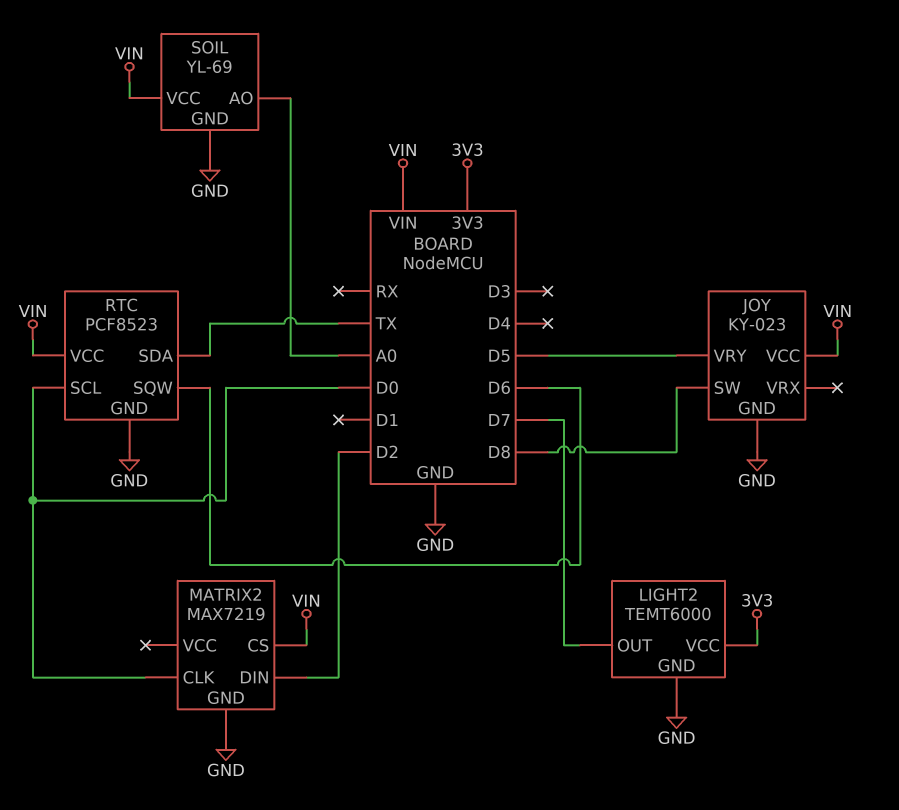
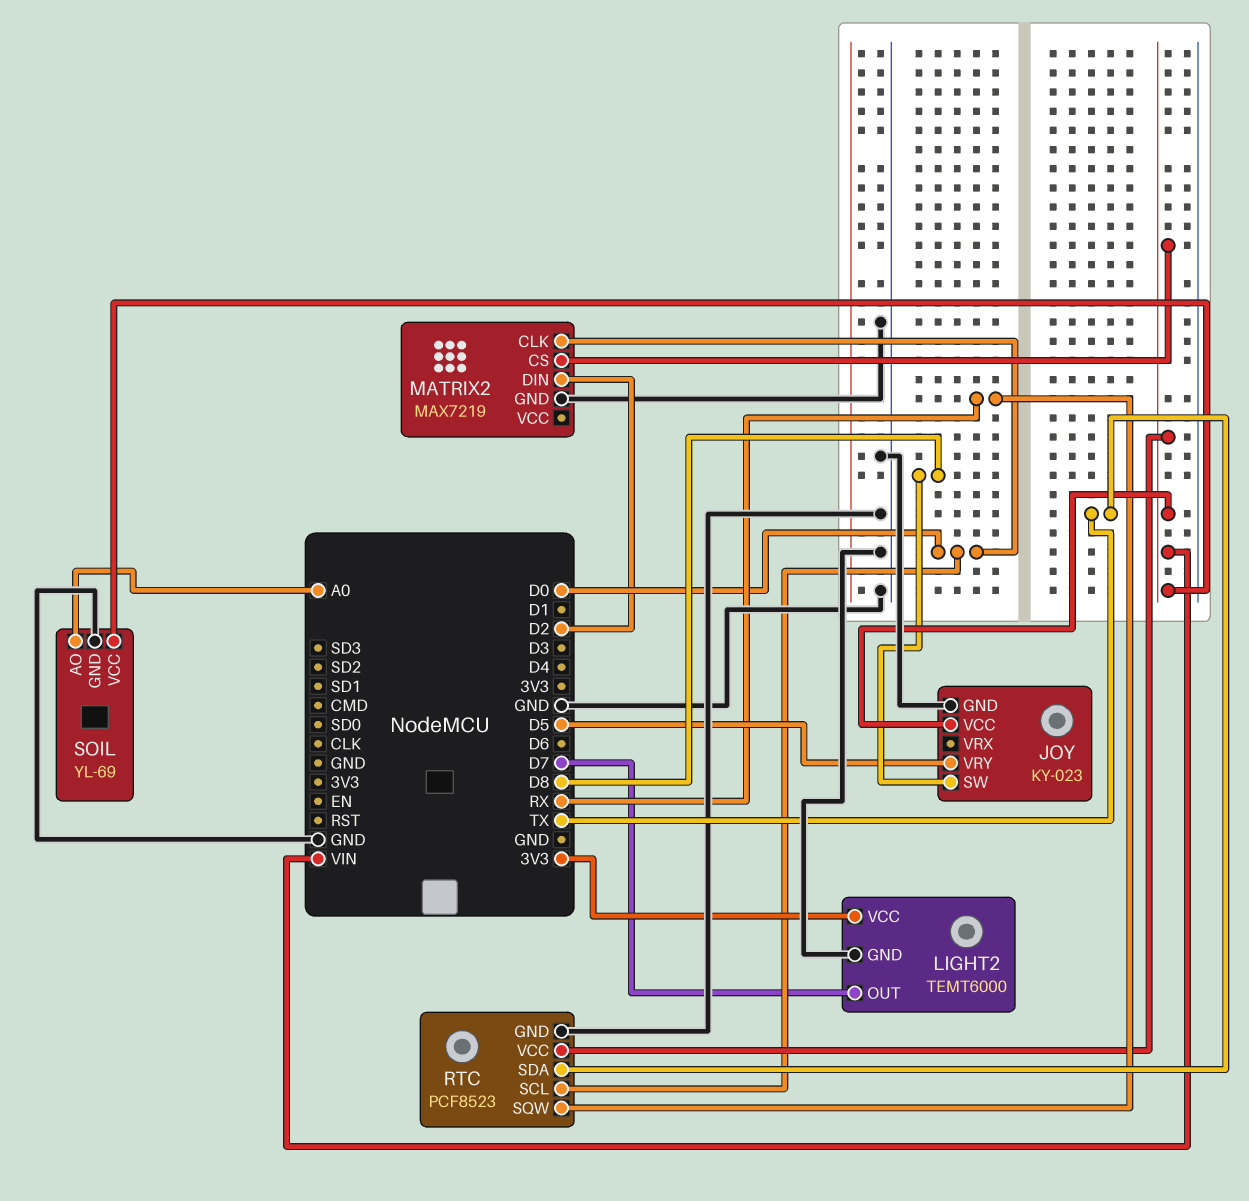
RTC pin SQW: D6 -> RX

